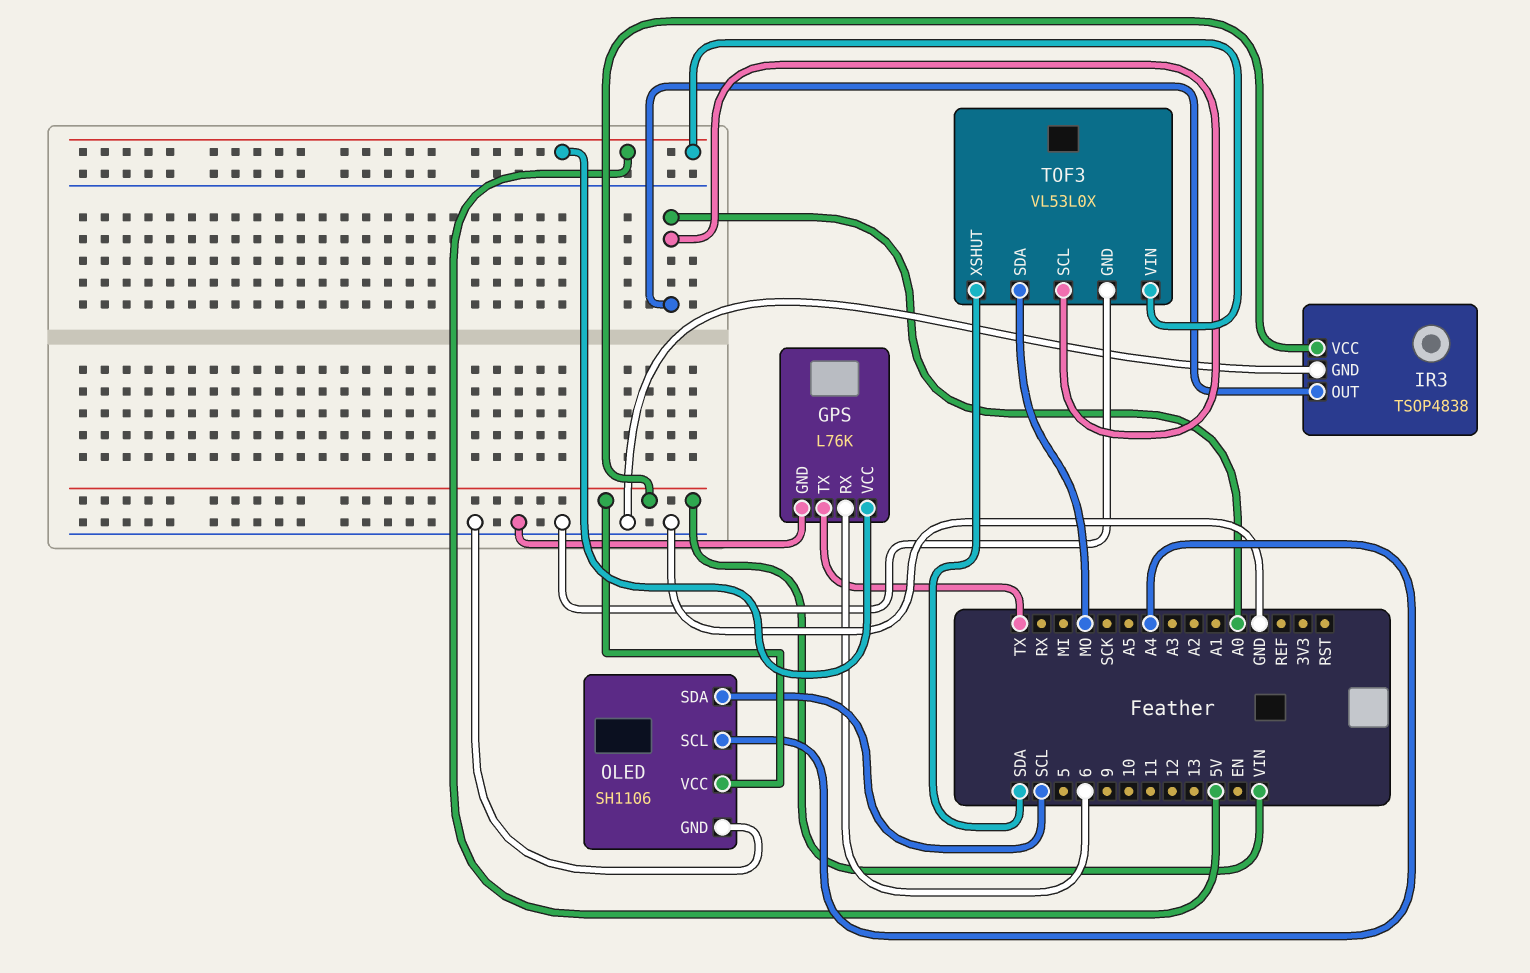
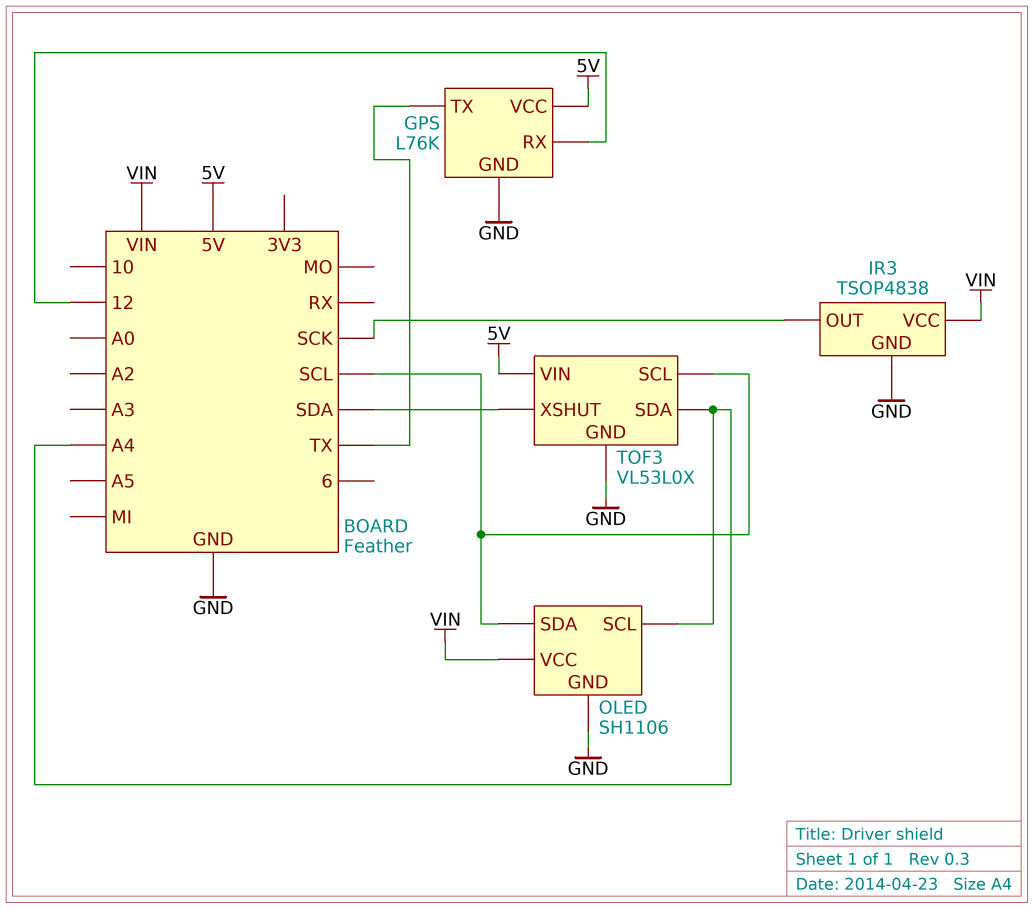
GPS pin RX: 6 -> 12
IR3 pin OUT: A0 -> SCK
TOF3 pin SCL: A0 -> SCL
TOF3 pin SDA: MO -> A4

